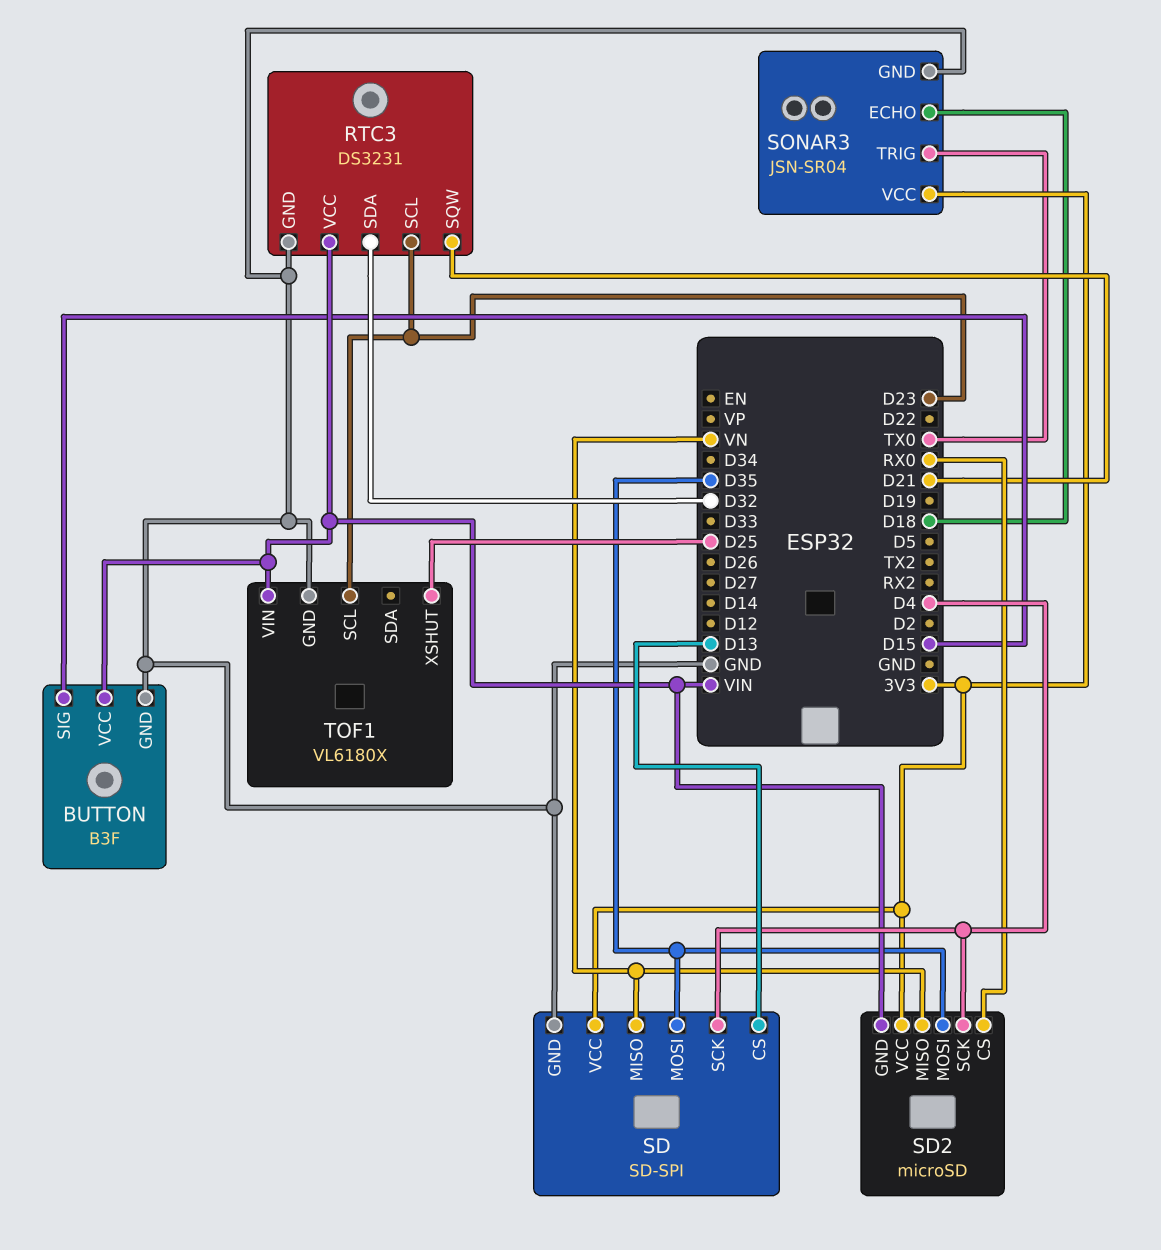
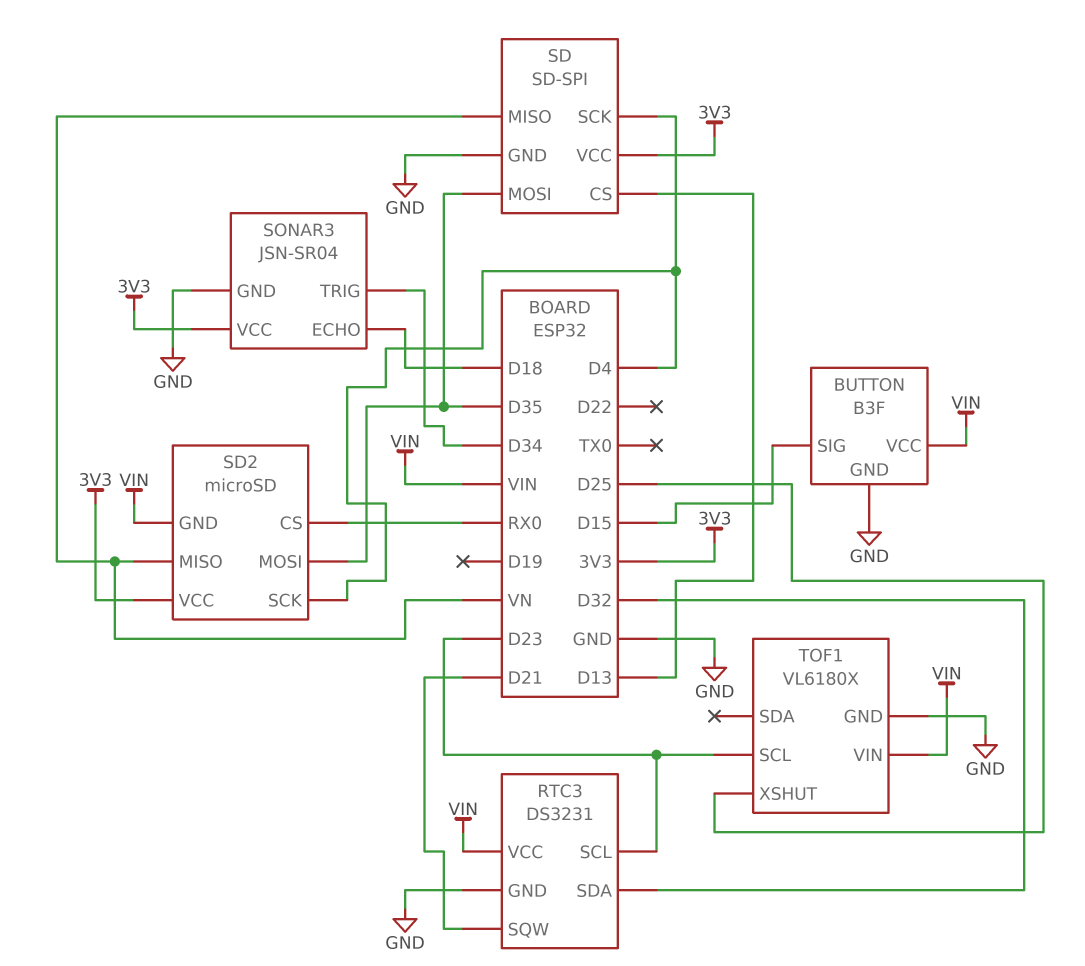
SONAR3 pin TRIG: TX0 -> D34

